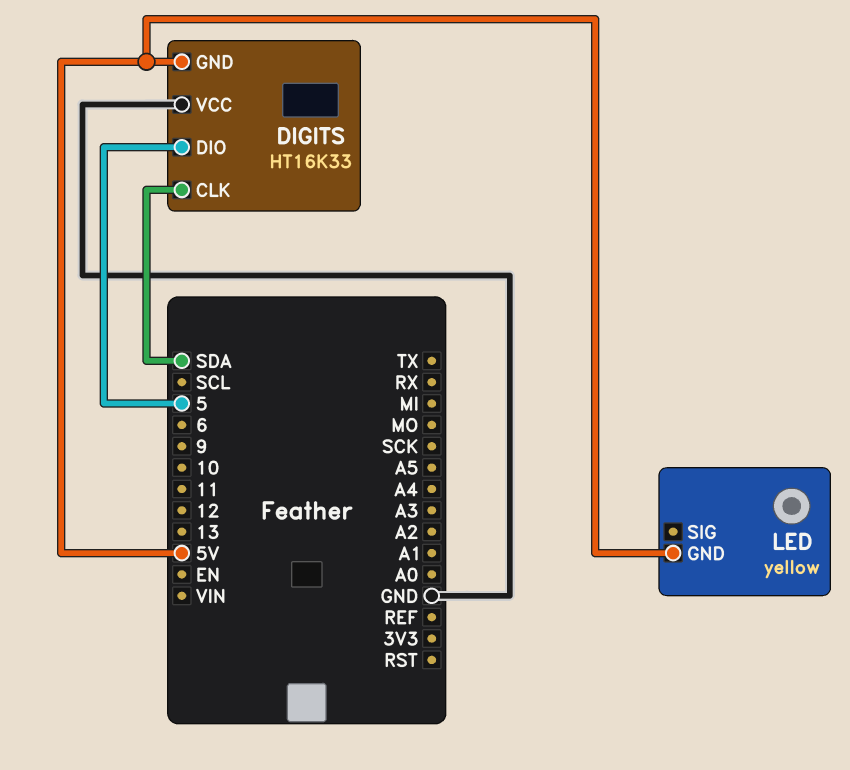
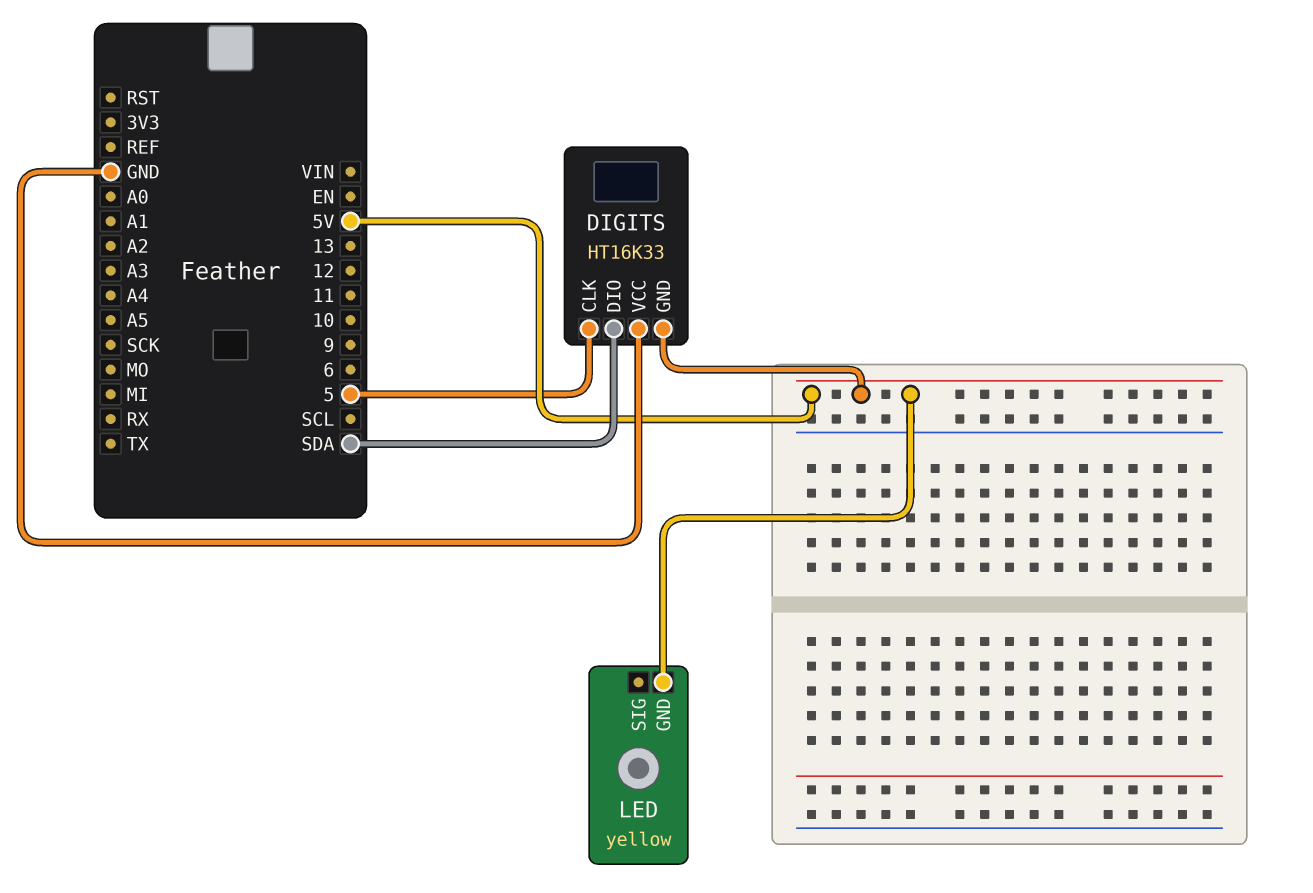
DIGITS pin CLK: SDA -> 5
DIGITS pin DIO: 5 -> SDA

